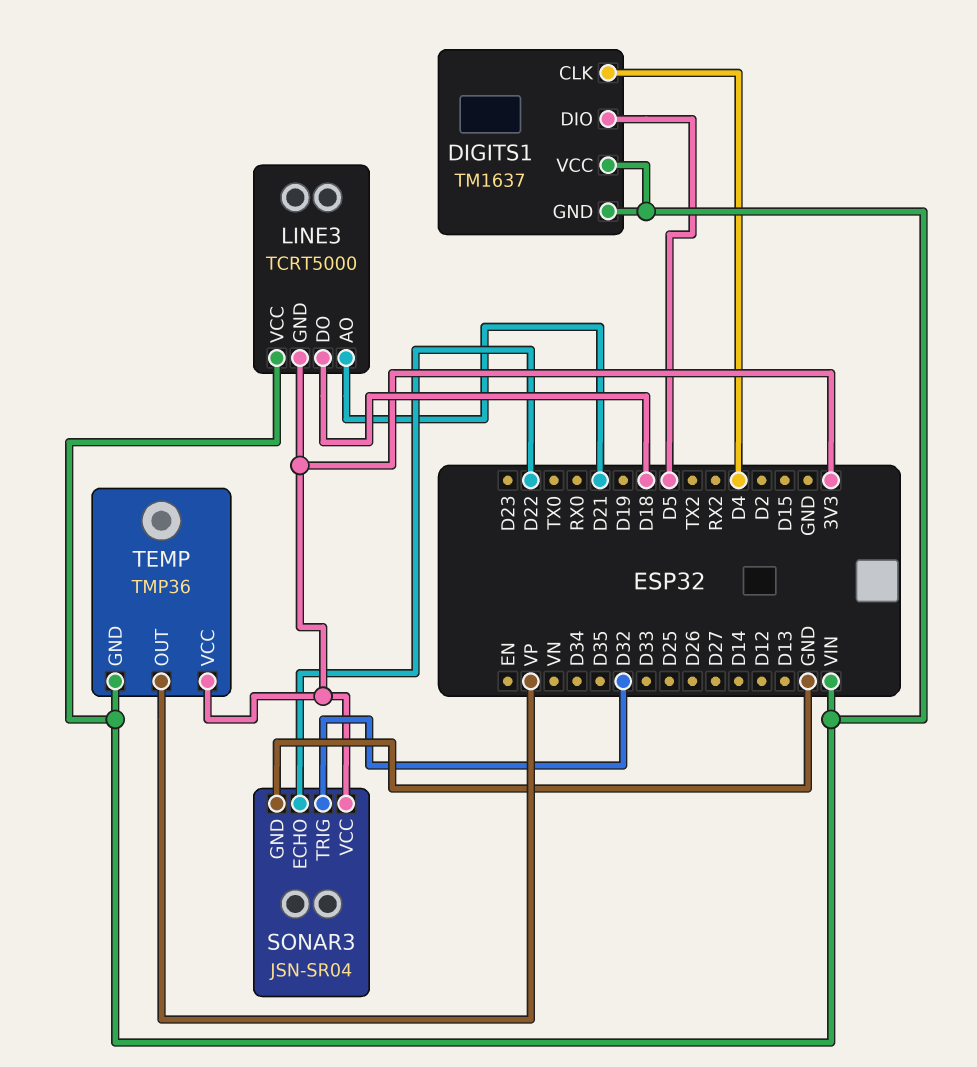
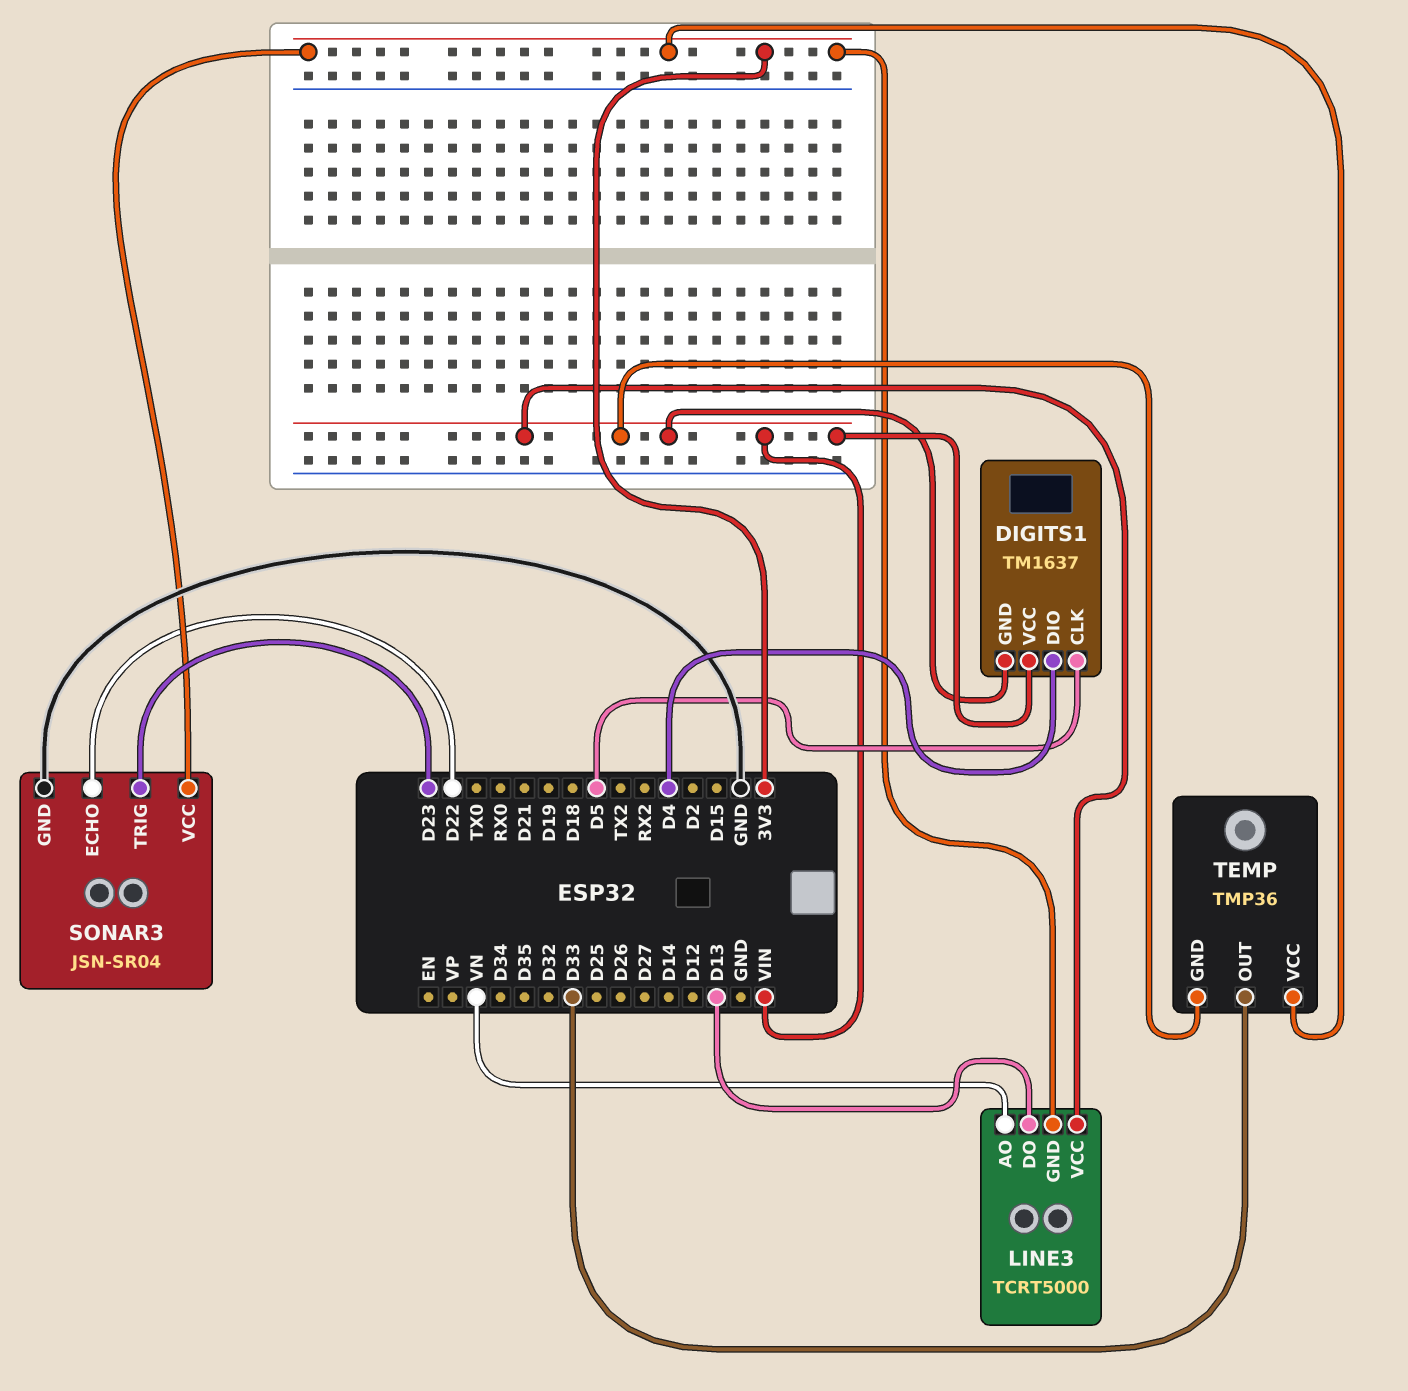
DIGITS1 pin CLK: D4 -> D5
DIGITS1 pin DIO: D5 -> D4
LINE3 pin AO: D21 -> VN
LINE3 pin DO: D18 -> D13
SONAR3 pin TRIG: D32 -> D23
TEMP pin OUT: VP -> D33

